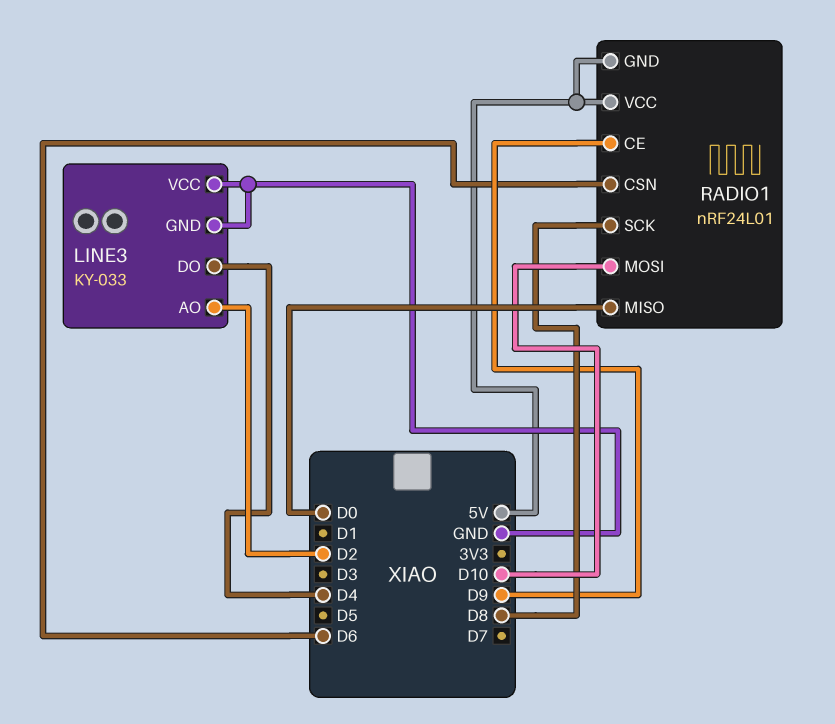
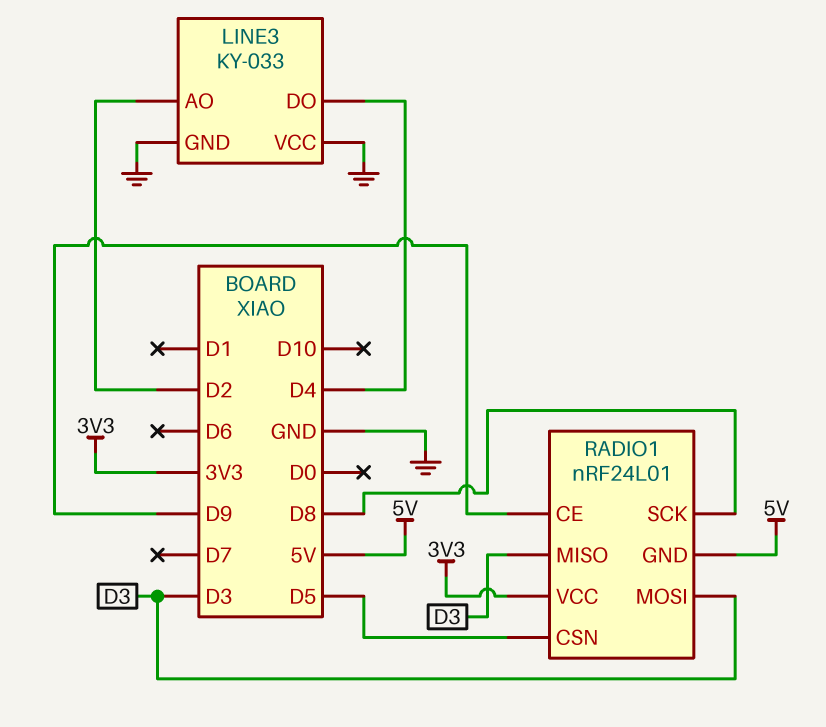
RADIO1 pin CSN: D6 -> D5
RADIO1 pin MISO: D0 -> D3
RADIO1 pin MOSI: D10 -> D3
RADIO1 pin VCC: 5V -> 3V3

